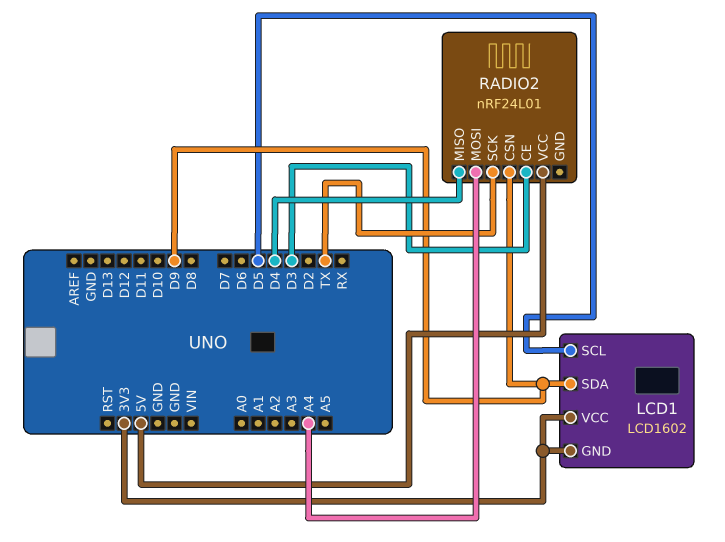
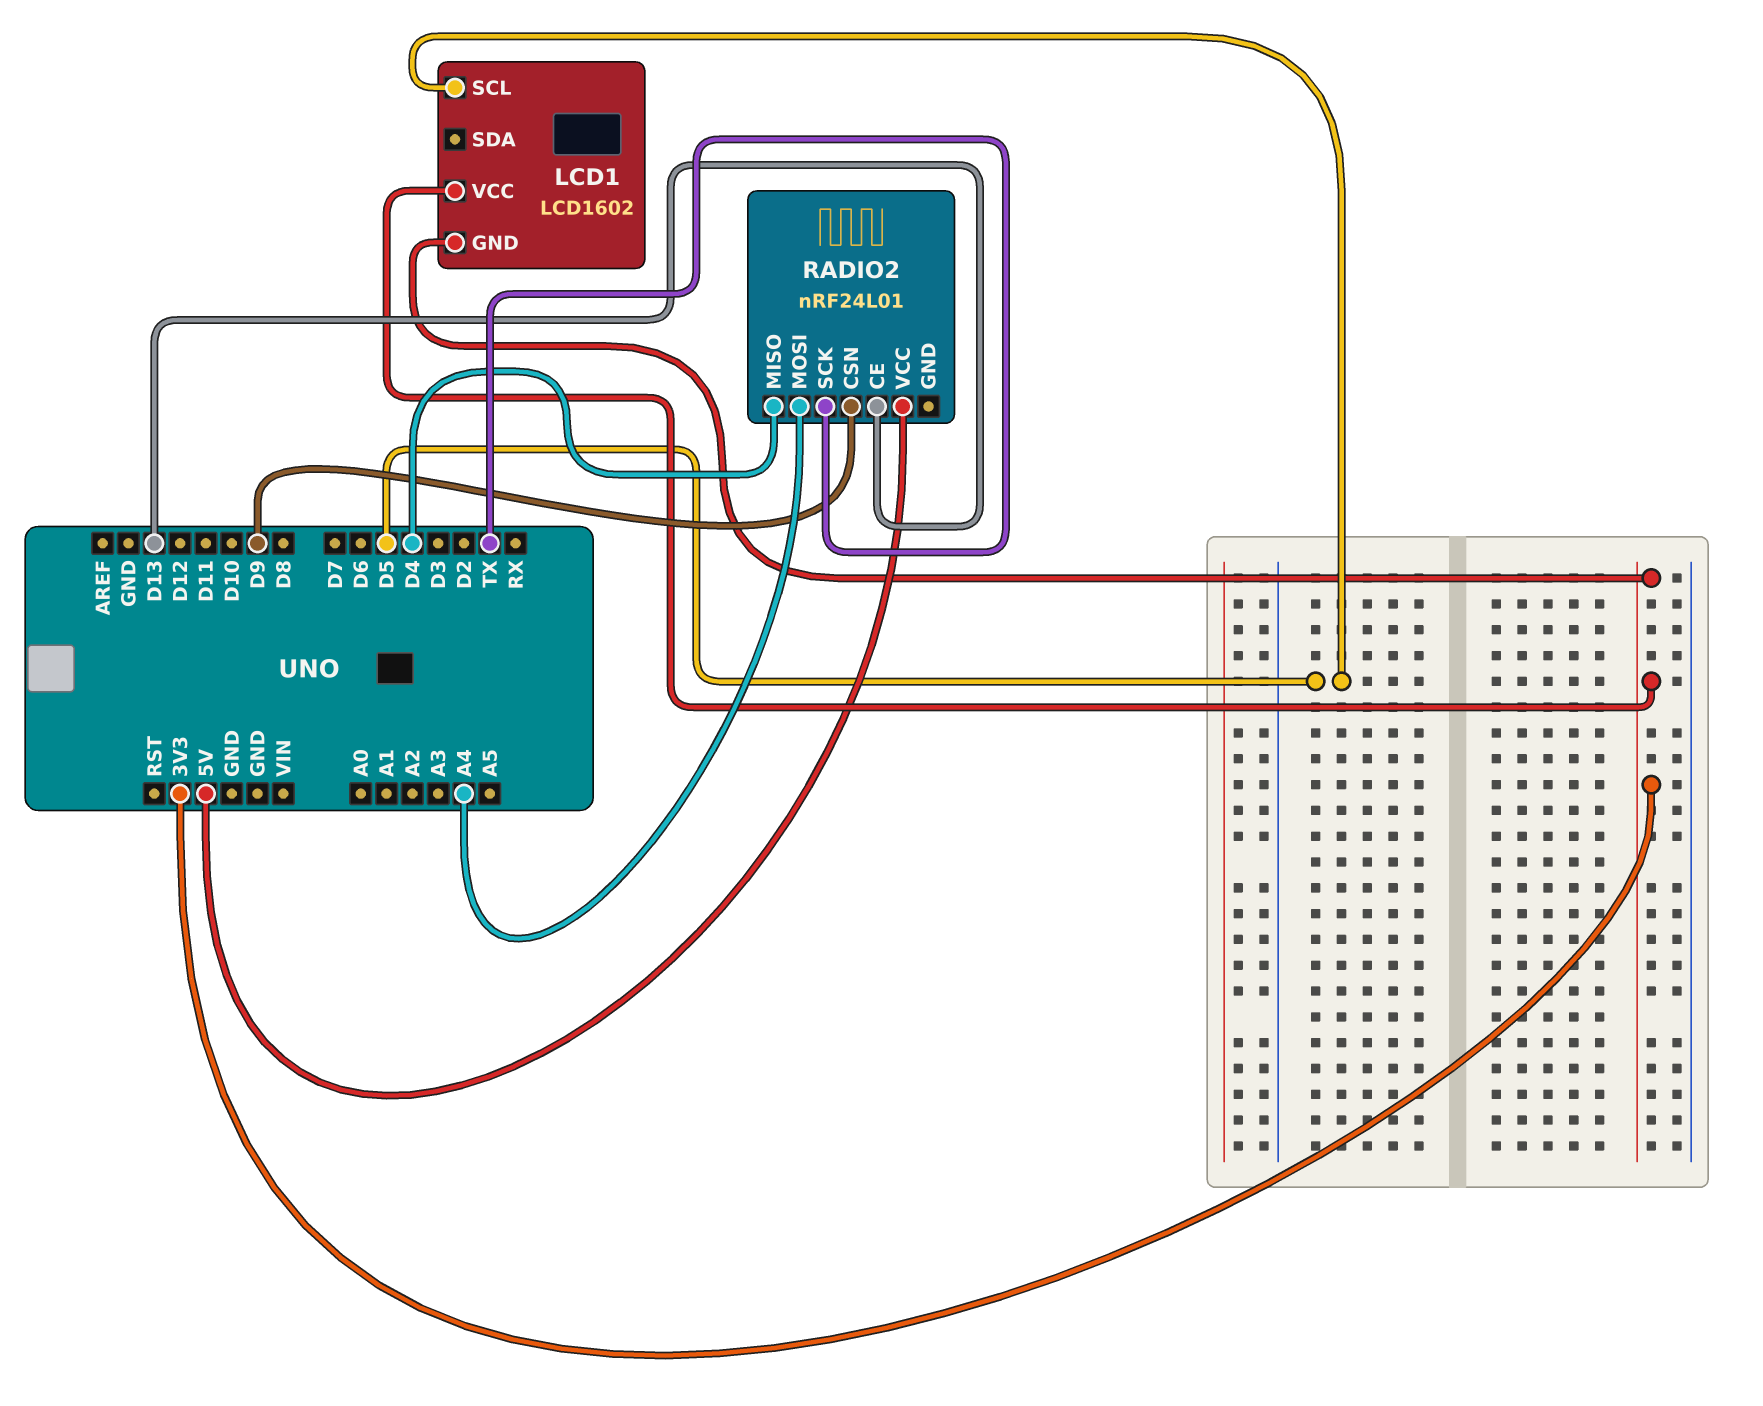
LCD1 pin SDA: D9 -> none
RADIO2 pin CE: D3 -> D13

